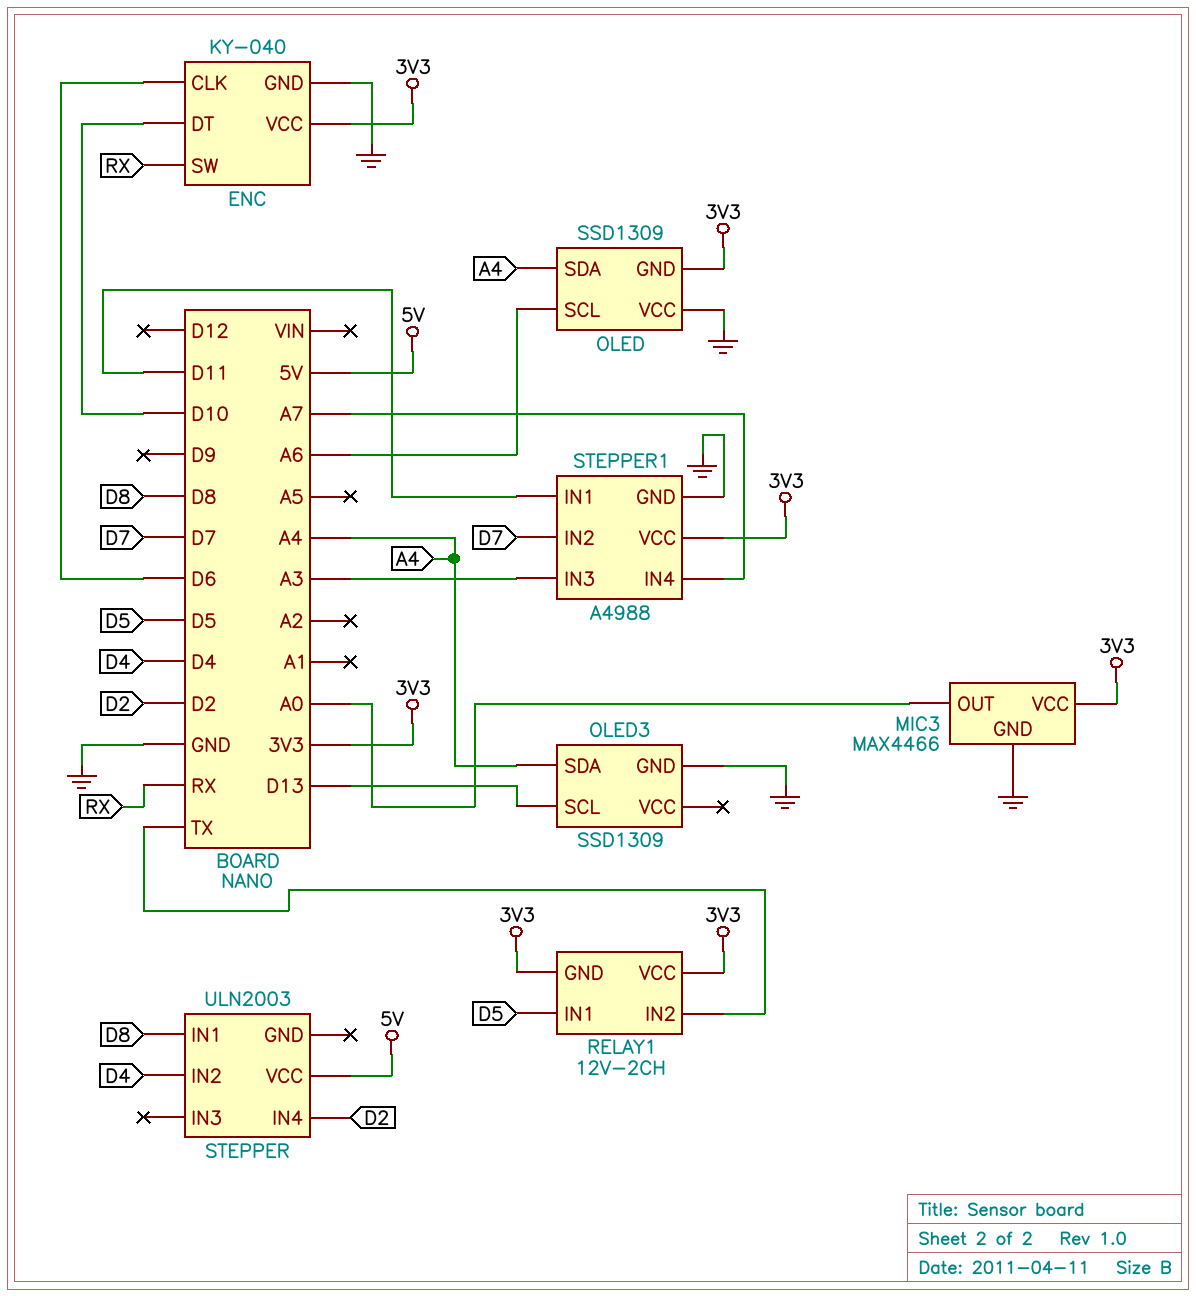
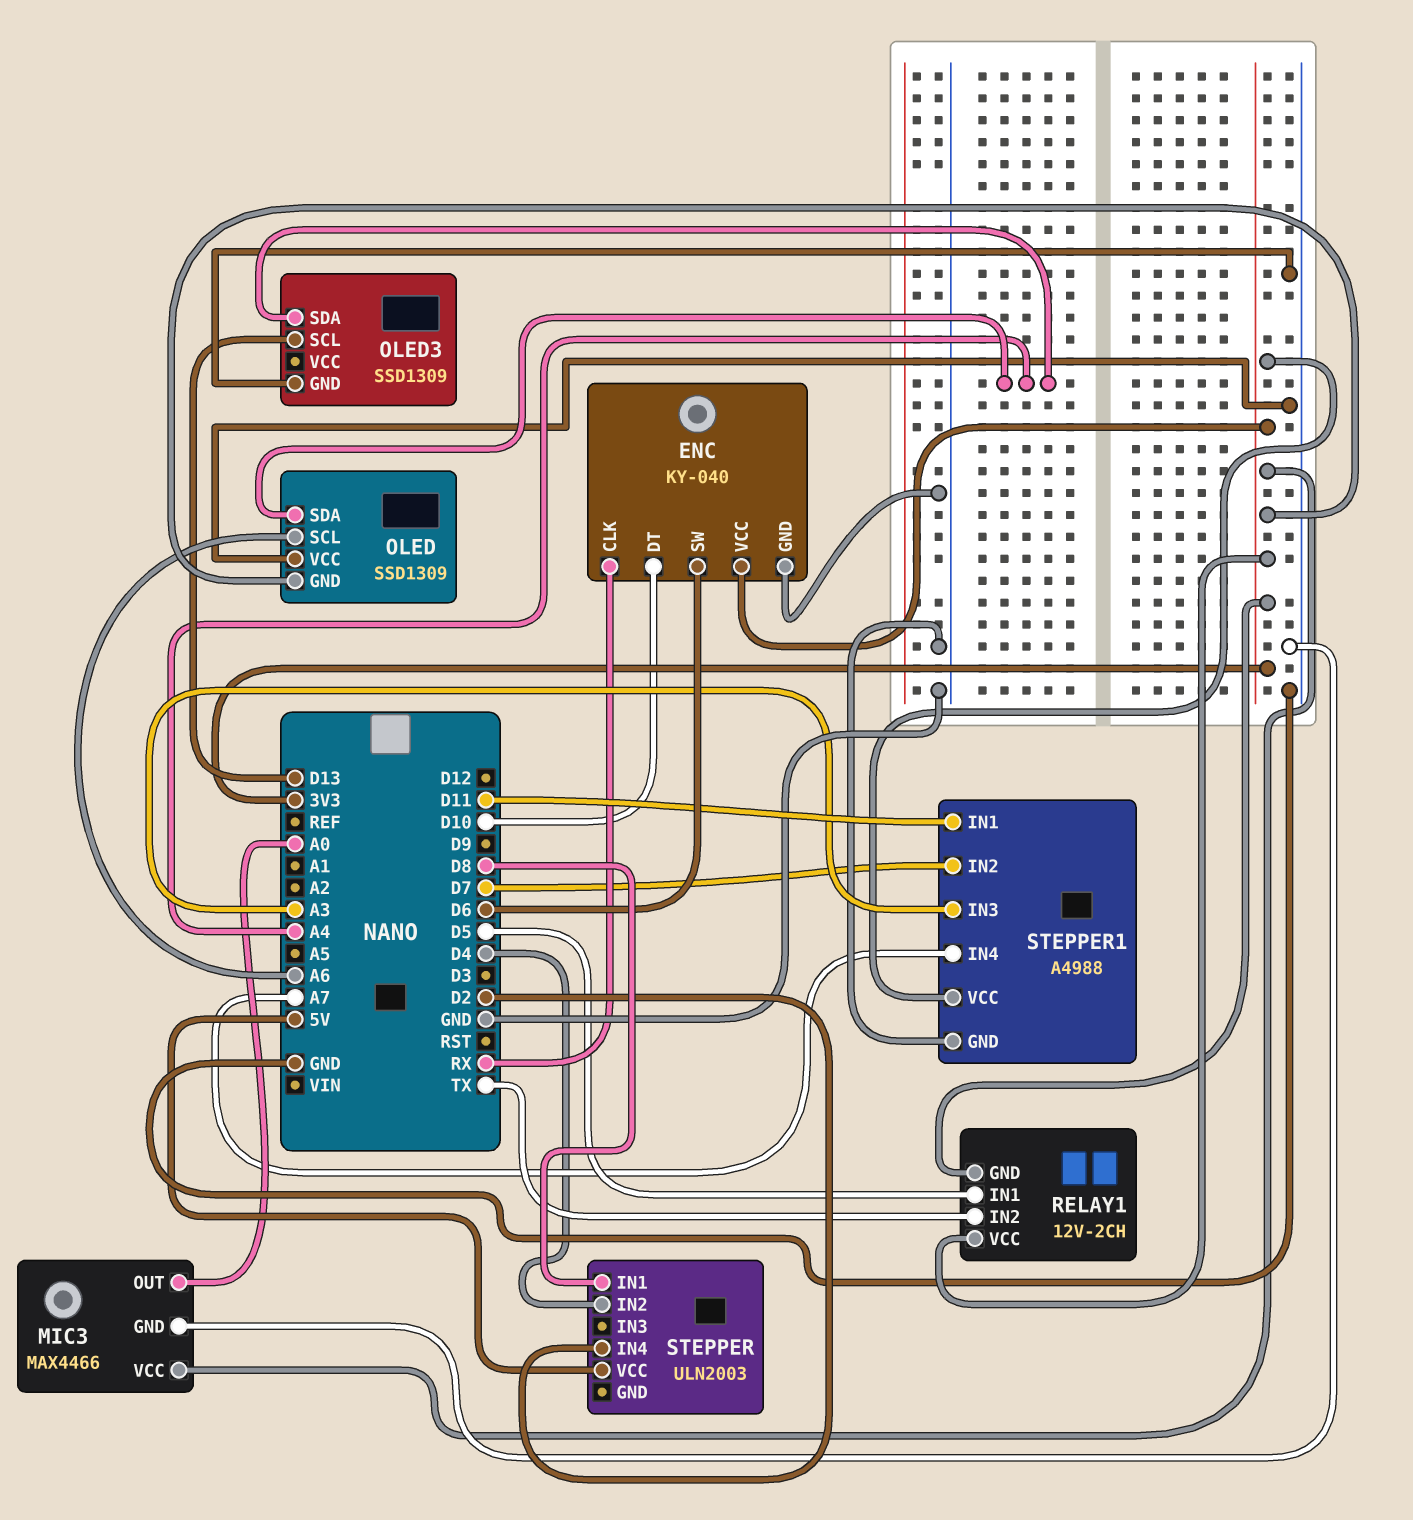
ENC pin CLK: D6 -> RX
ENC pin SW: RX -> D6

